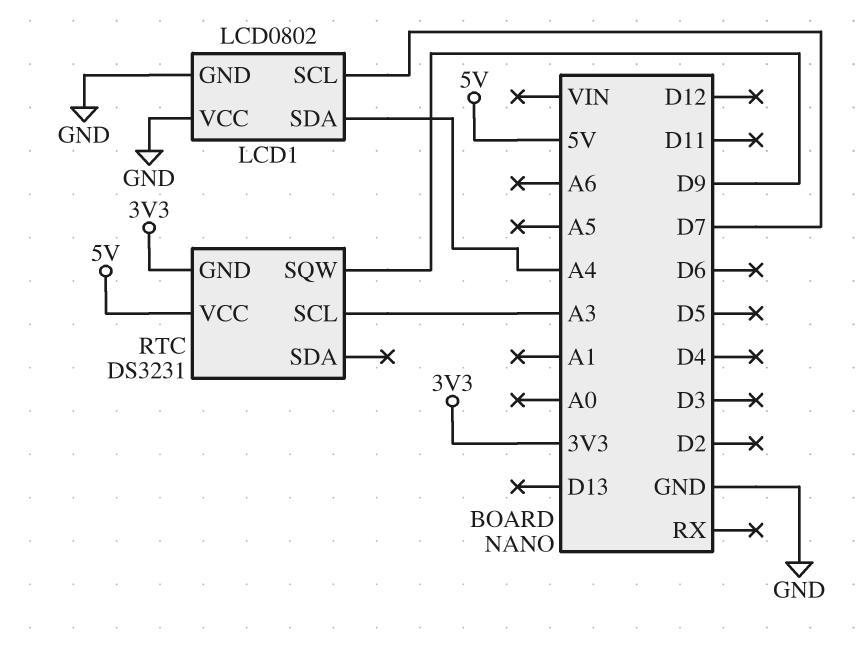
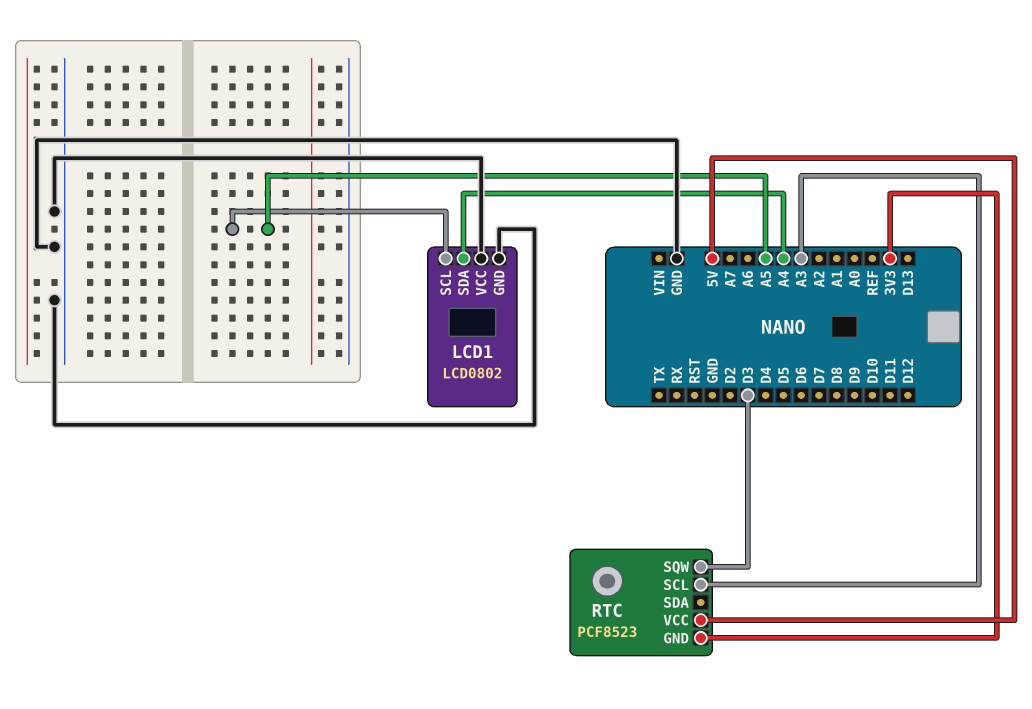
LCD1 pin SCL: D7 -> A5
RTC: DS3231 -> PCF8523
RTC pin SQW: D9 -> D3

